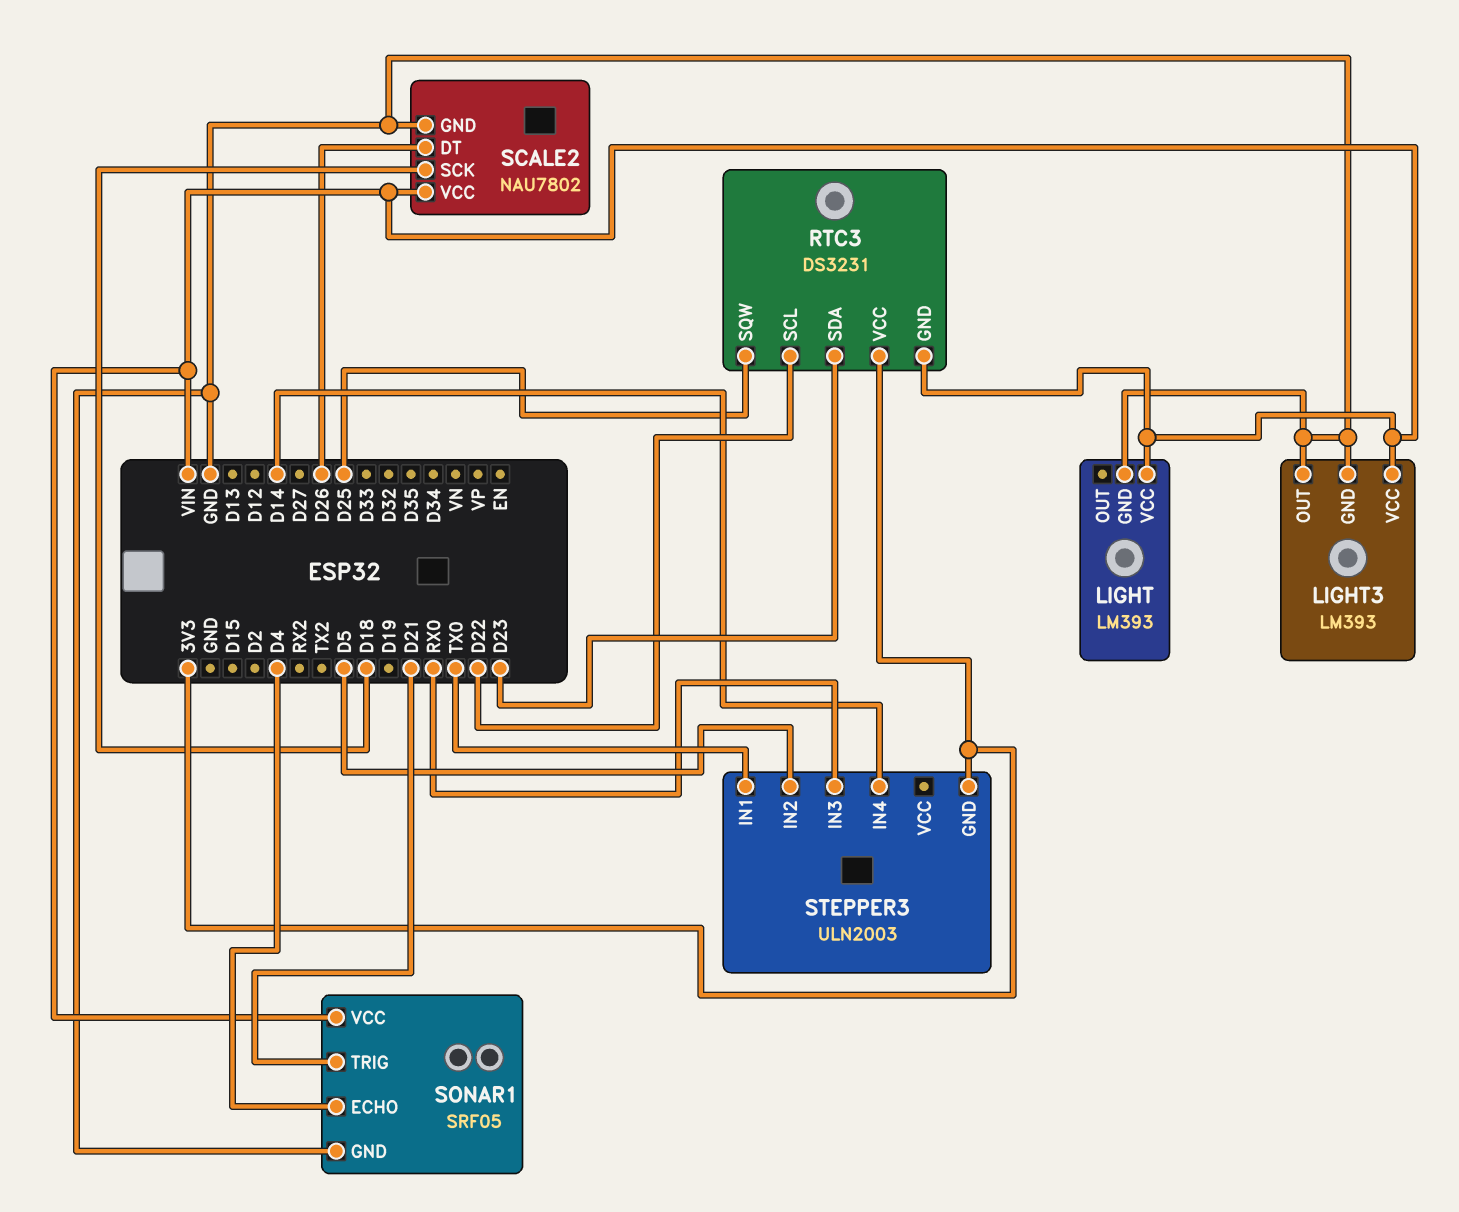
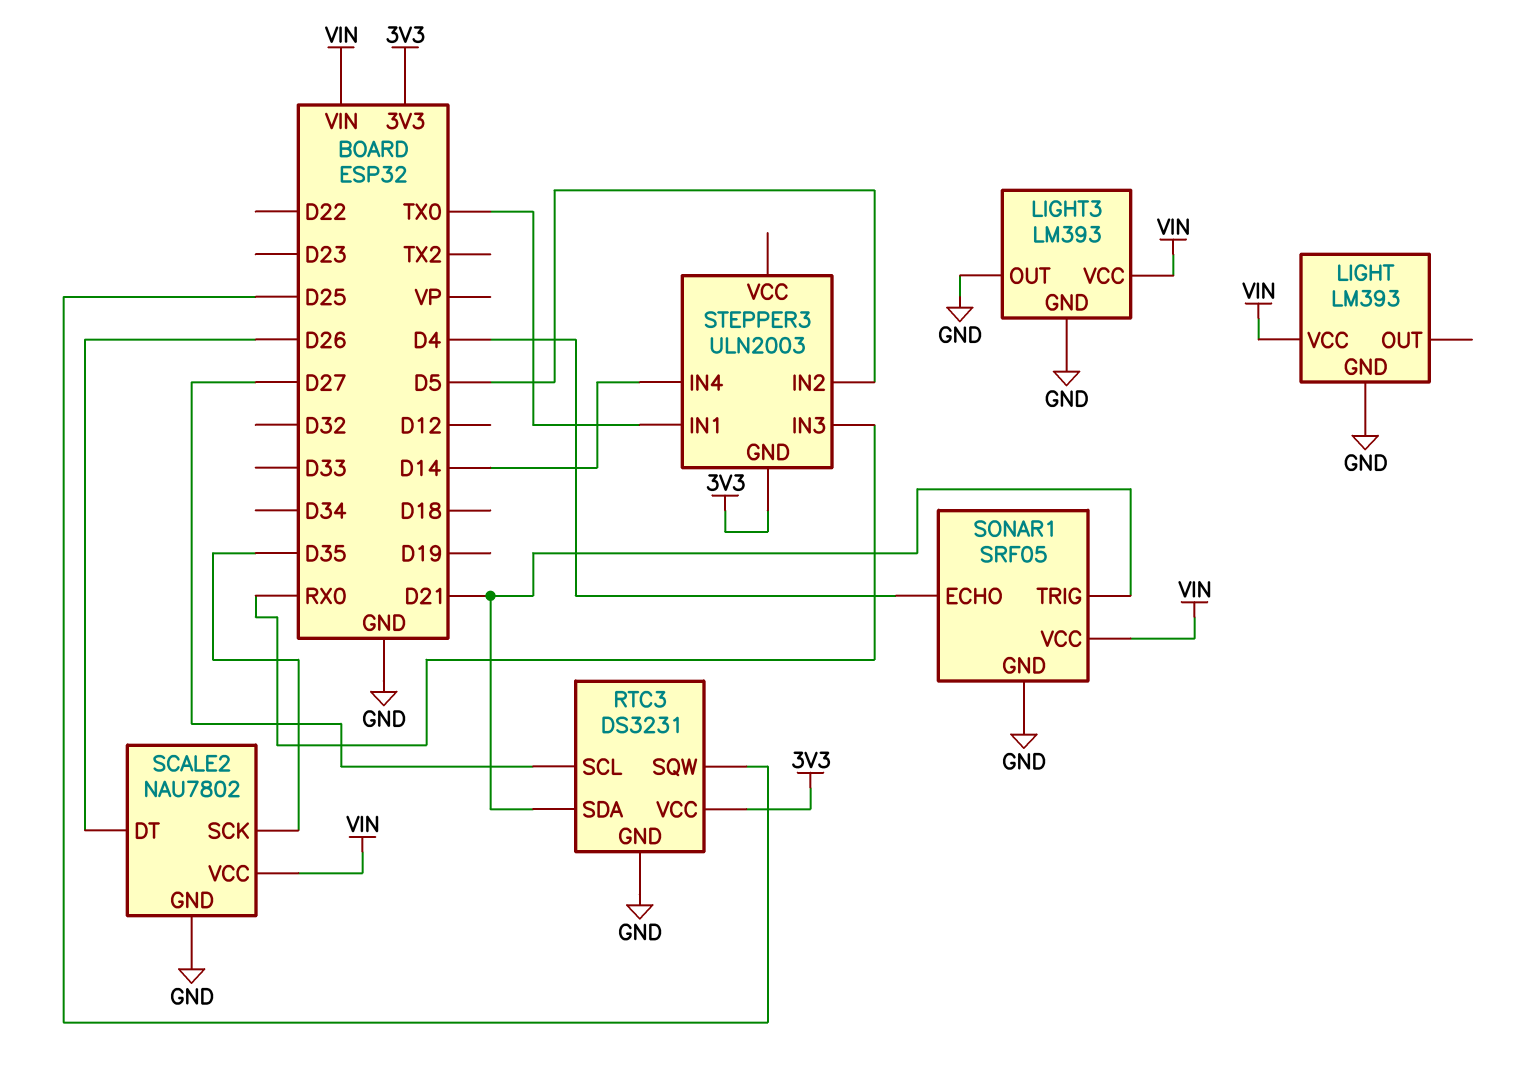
RTC3 pin GND: VIN -> GND
RTC3 pin SCL: D22 -> D27
RTC3 pin SDA: D23 -> D21
SCALE2 pin SCK: D18 -> D35

